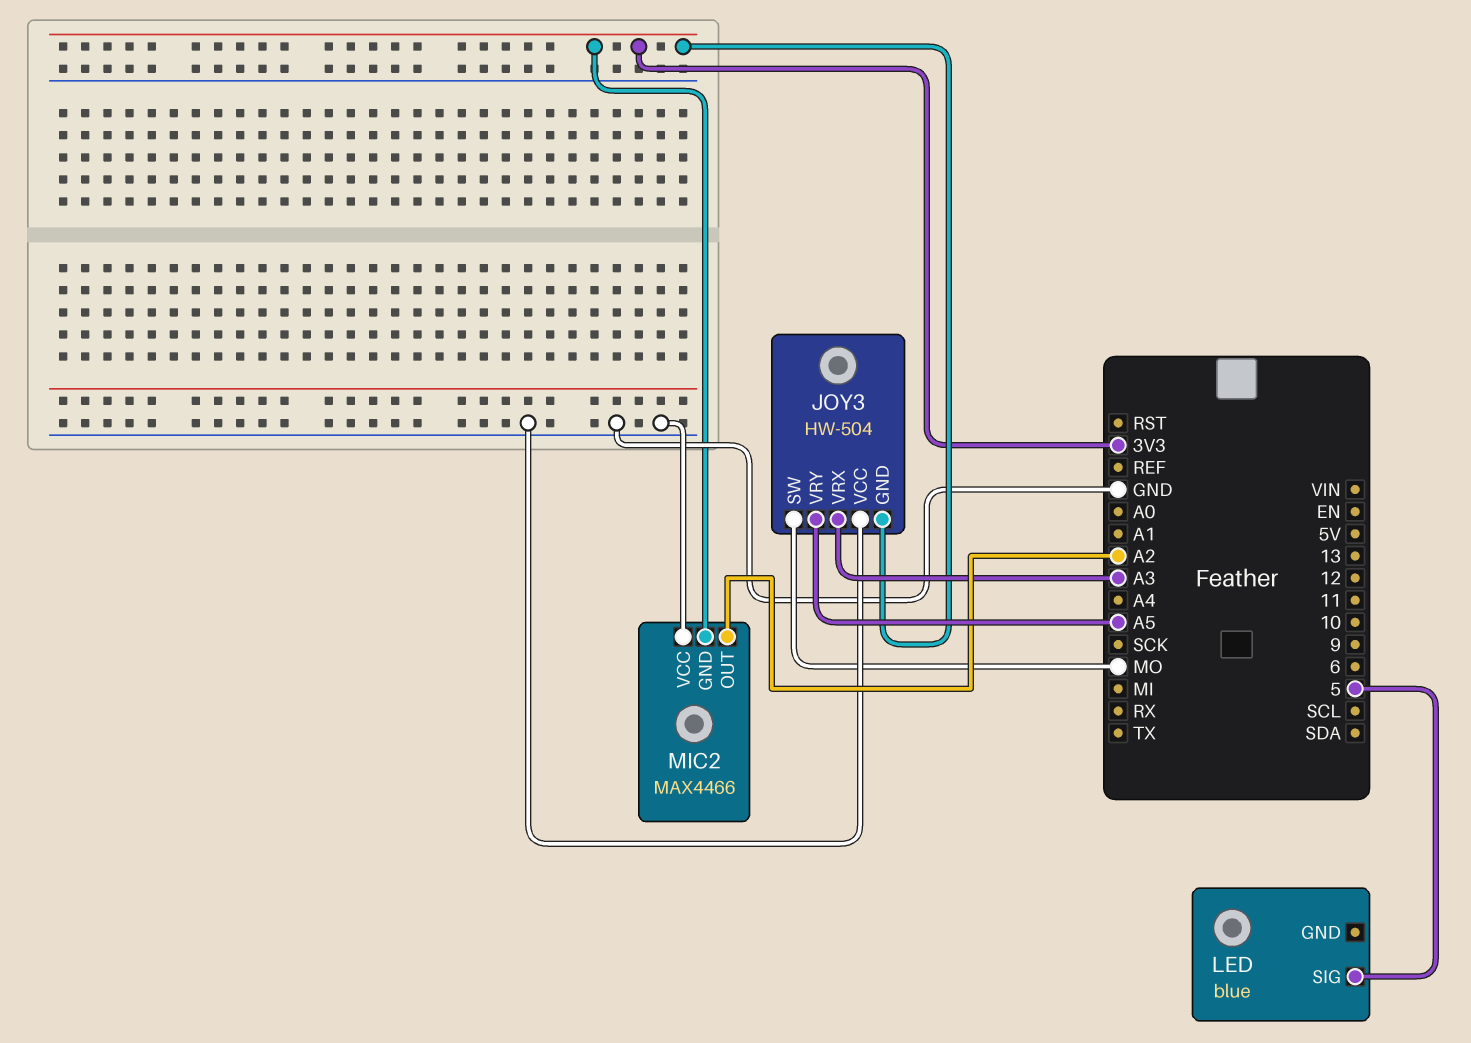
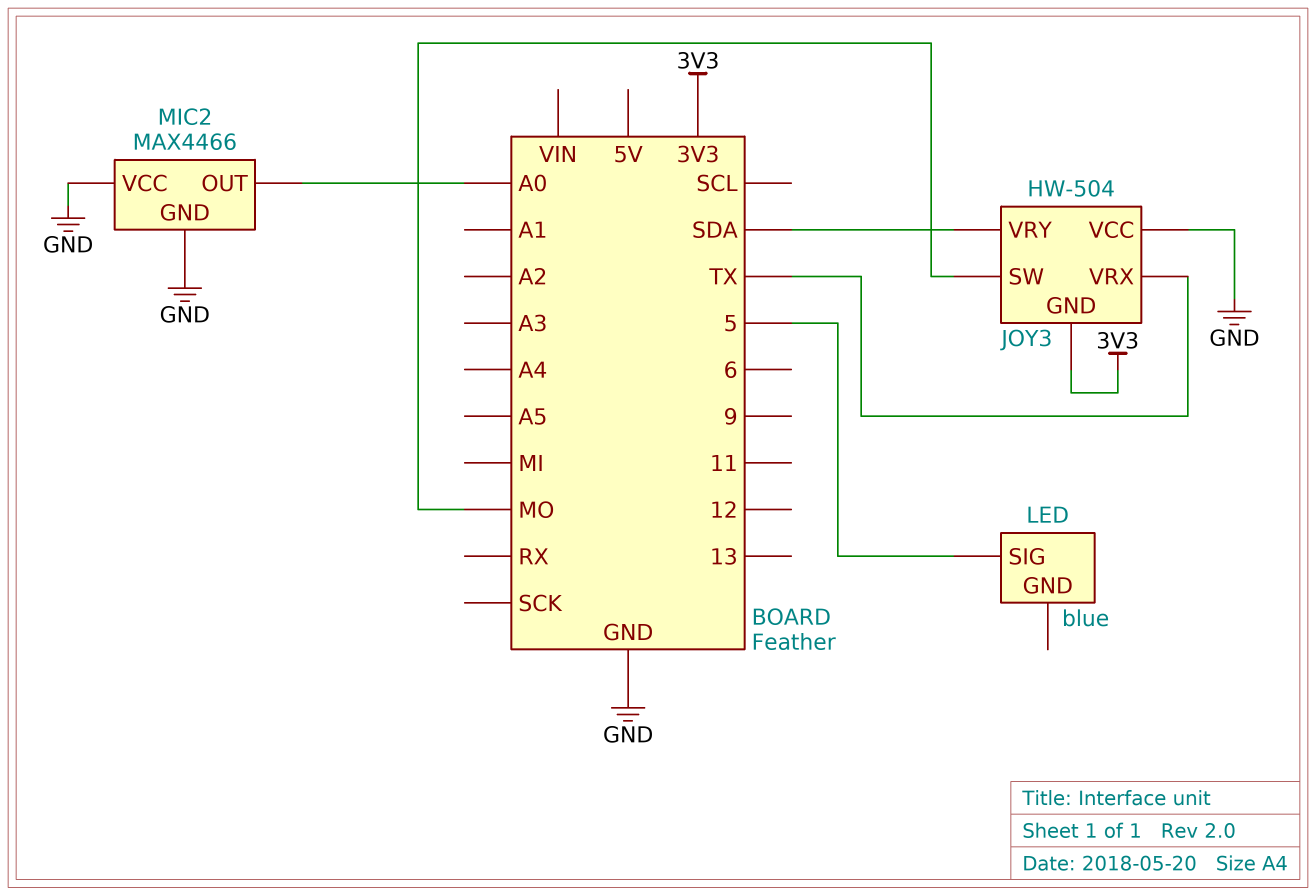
JOY3 pin VRX: A3 -> TX
JOY3 pin VRY: A5 -> SDA
MIC2 pin GND: 3V3 -> GND
MIC2 pin OUT: A2 -> A0

